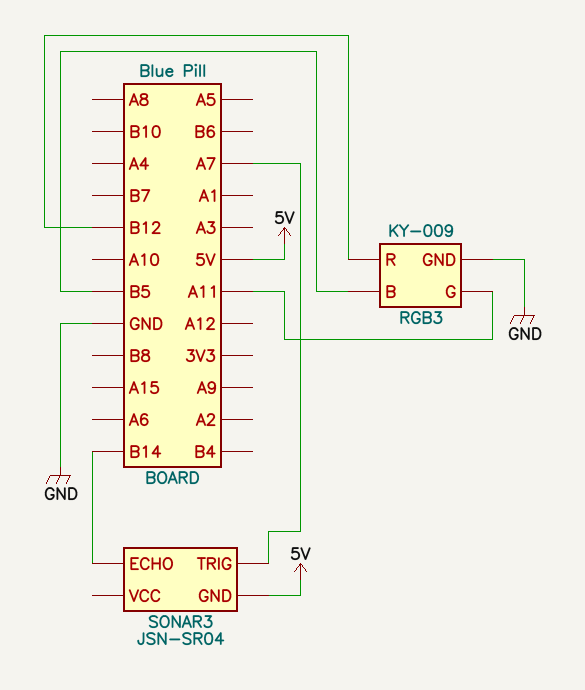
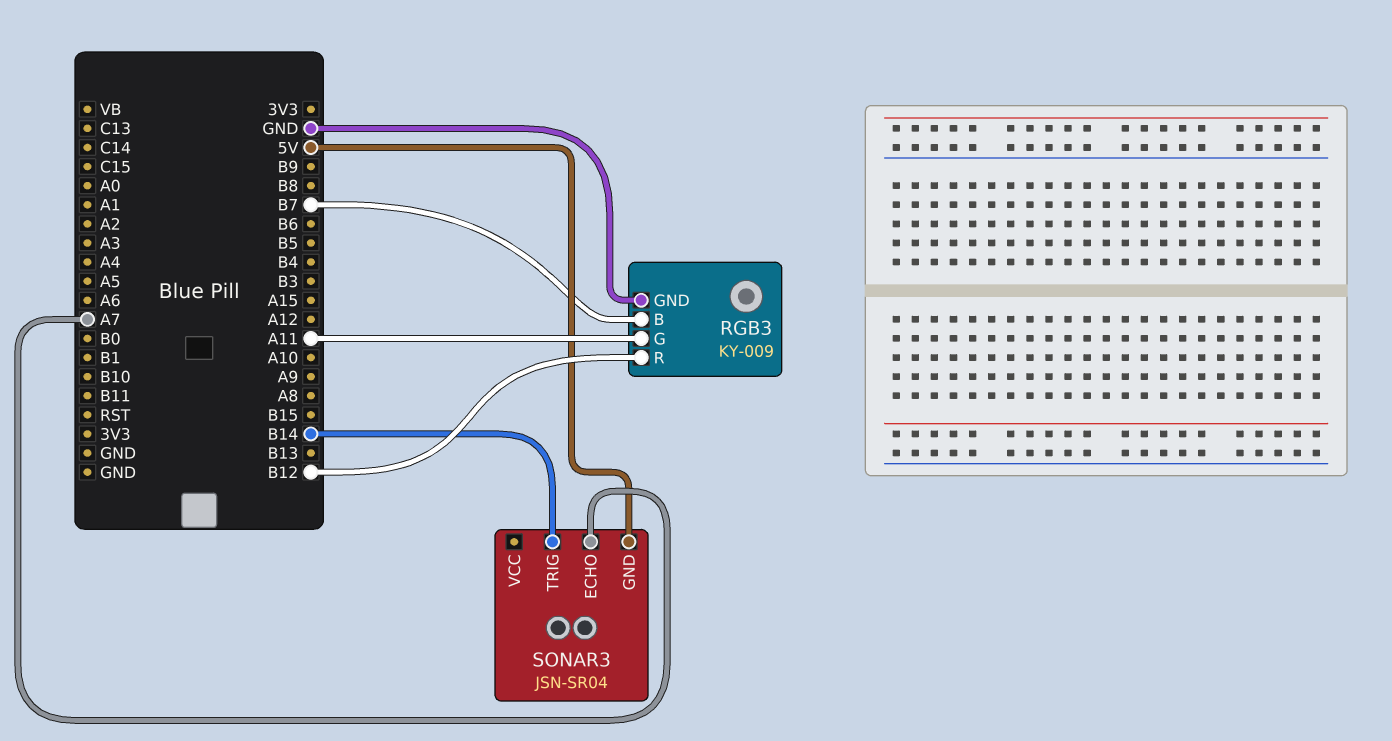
RGB3 pin B: B5 -> B7
SONAR3 pin ECHO: B14 -> A7
SONAR3 pin TRIG: A7 -> B14

